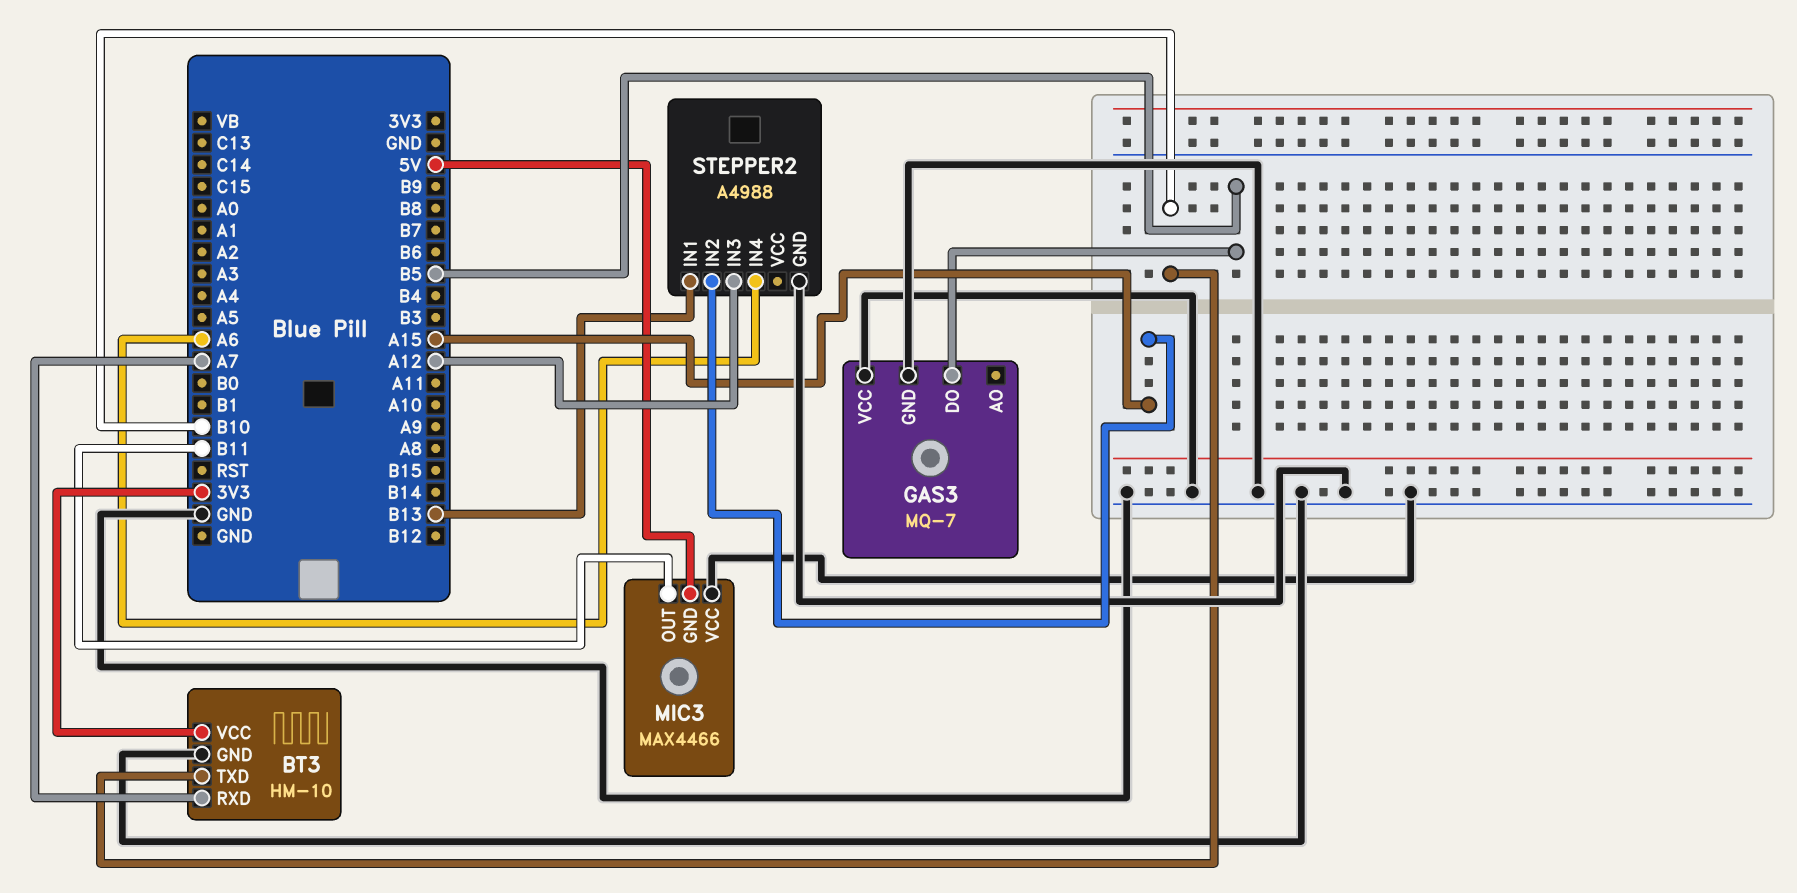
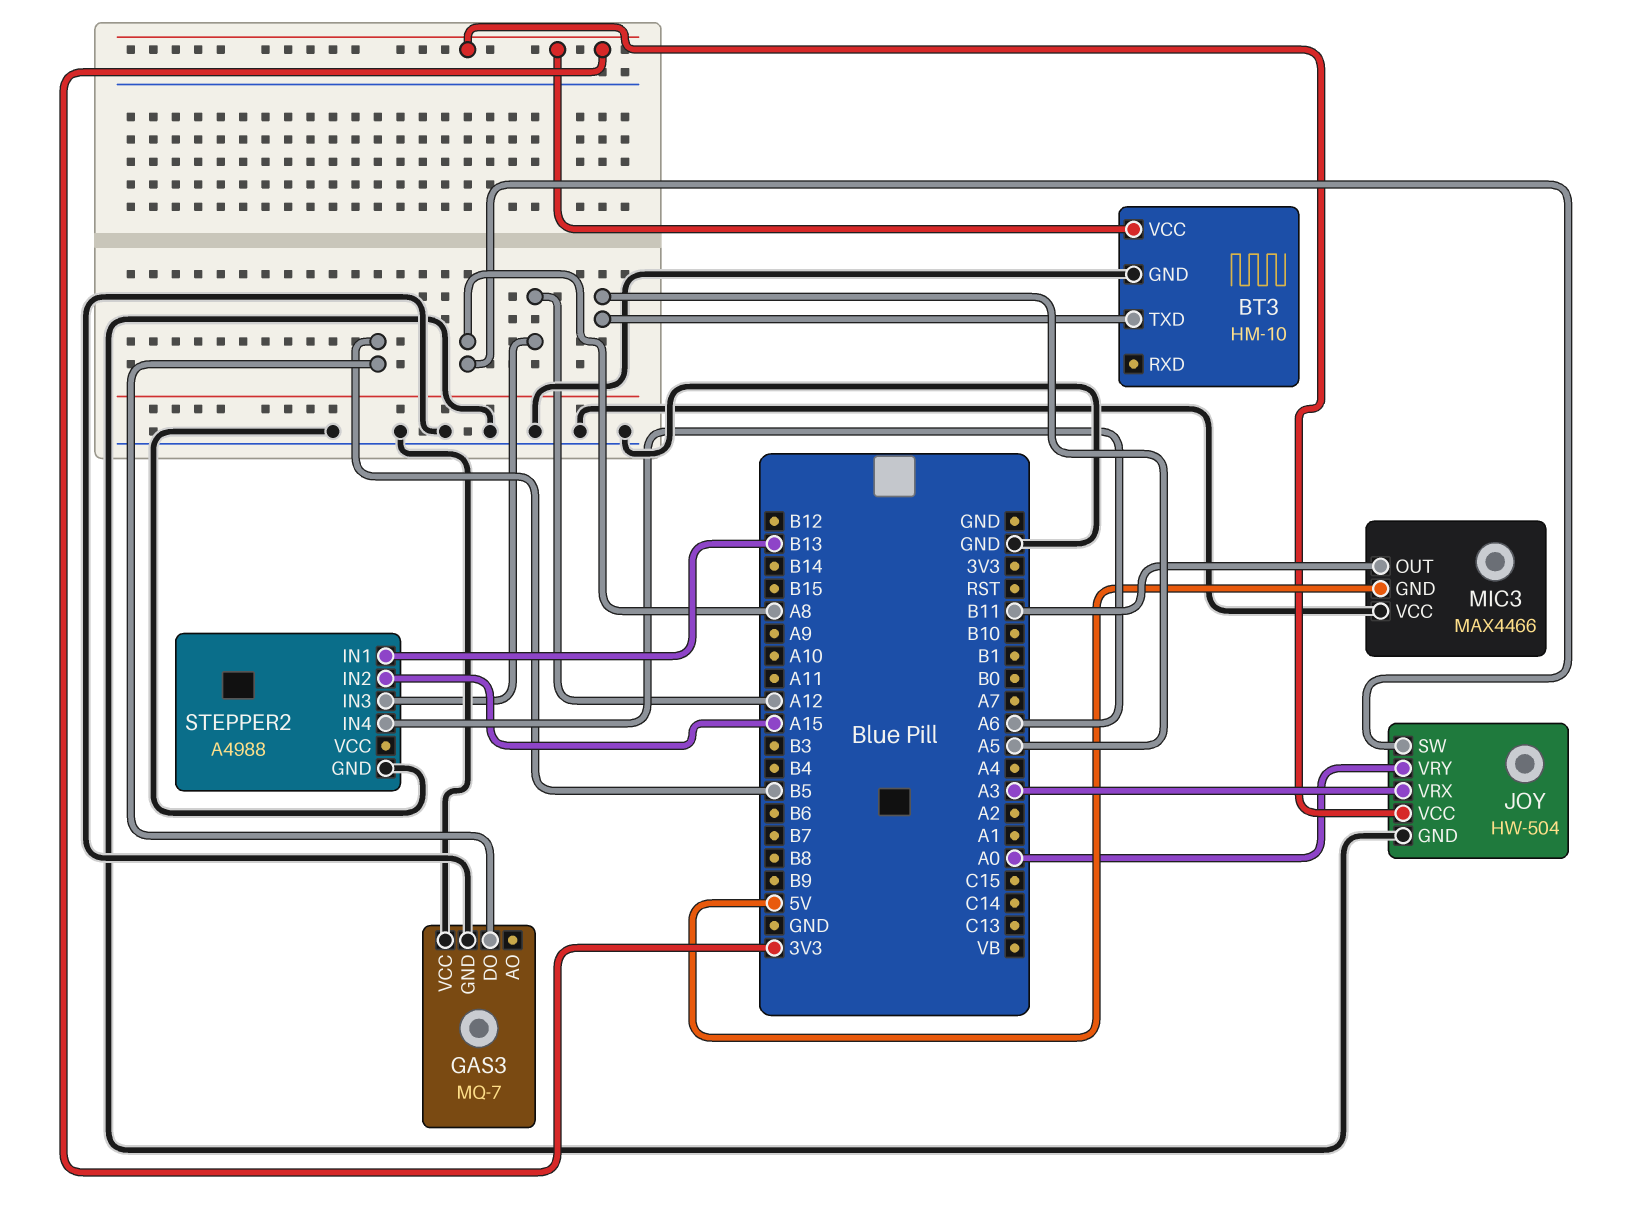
BT3 pin RXD: A7 -> none
BT3 pin TXD: B10 -> A5
JOY: none -> HW-504
JOY pin GND: none -> GND
JOY pin SW: none -> A8
JOY pin VCC: none -> 3V3
JOY pin VRX: none -> A3
JOY pin VRY: none -> A0

